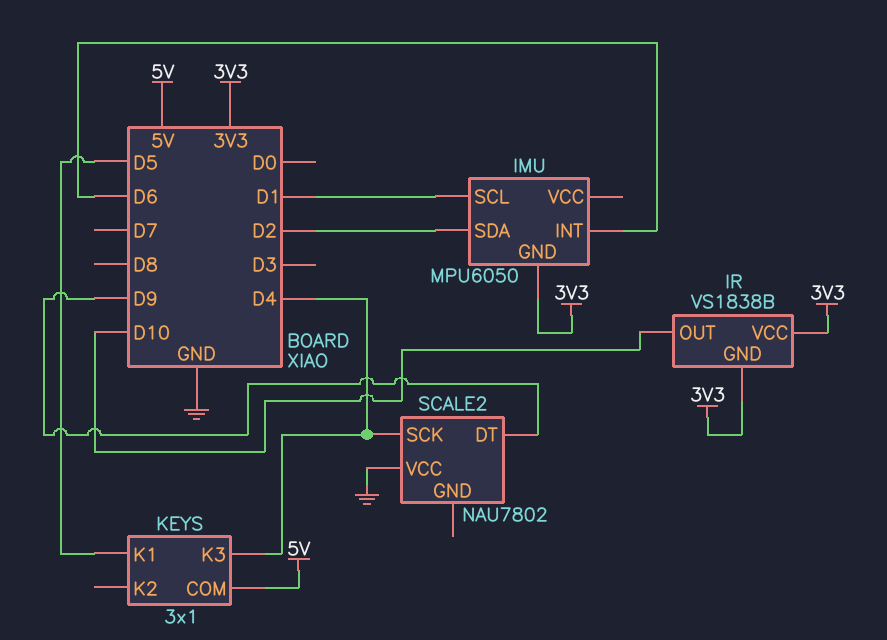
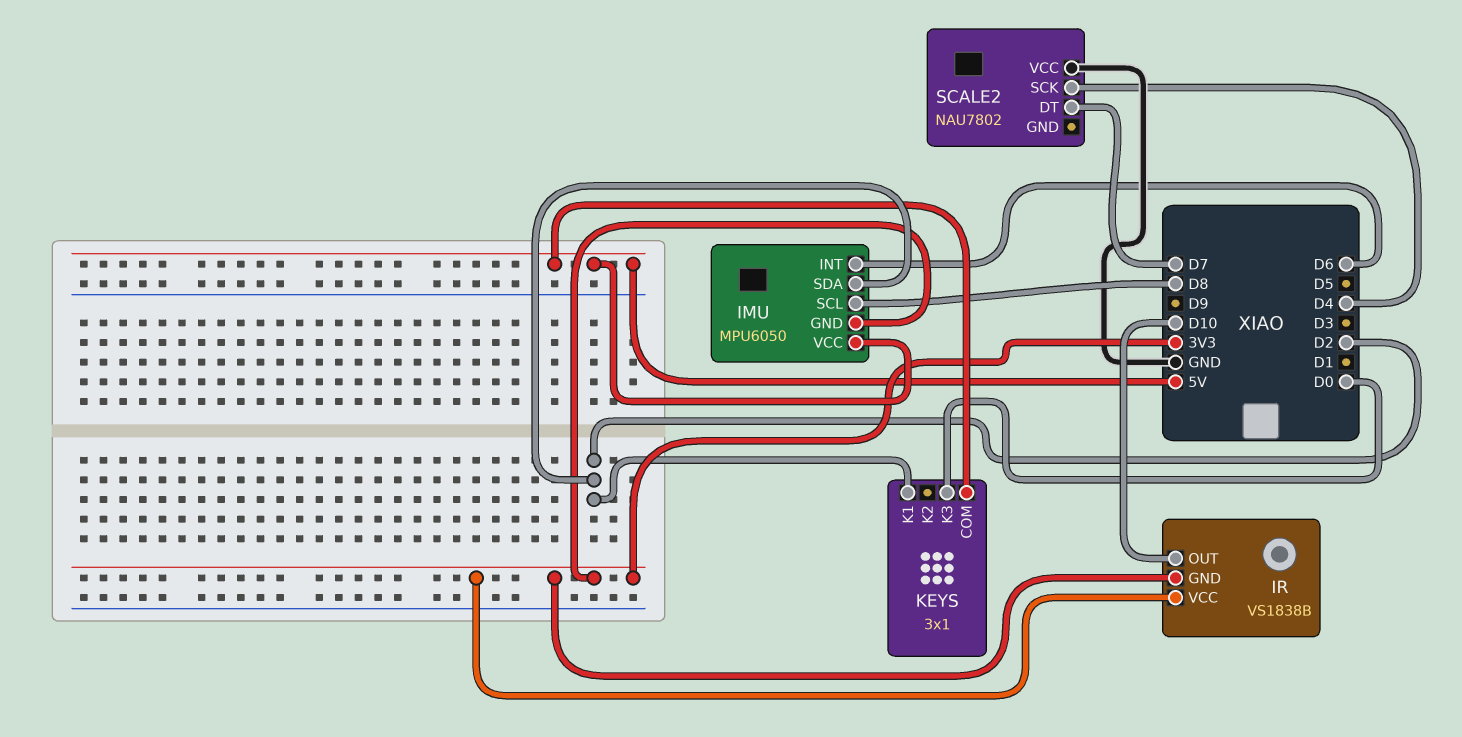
IMU pin SCL: D1 -> D8
IMU pin VCC: none -> 5V
KEYS pin K1: D5 -> D2
KEYS pin K3: D4 -> D0
SCALE2 pin DT: D9 -> D7

